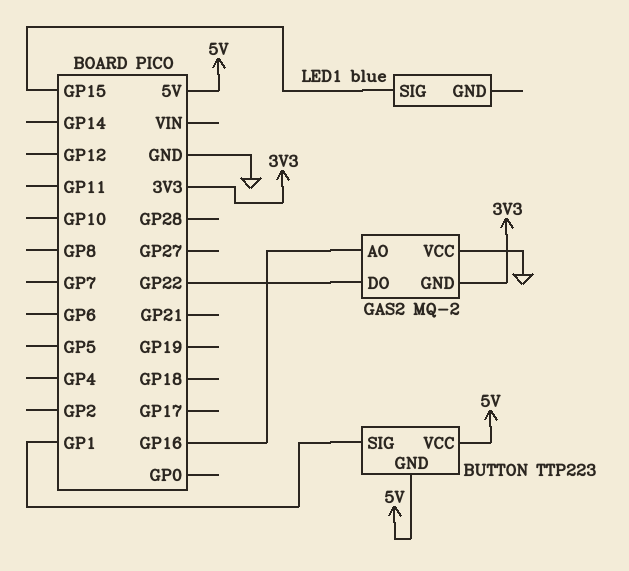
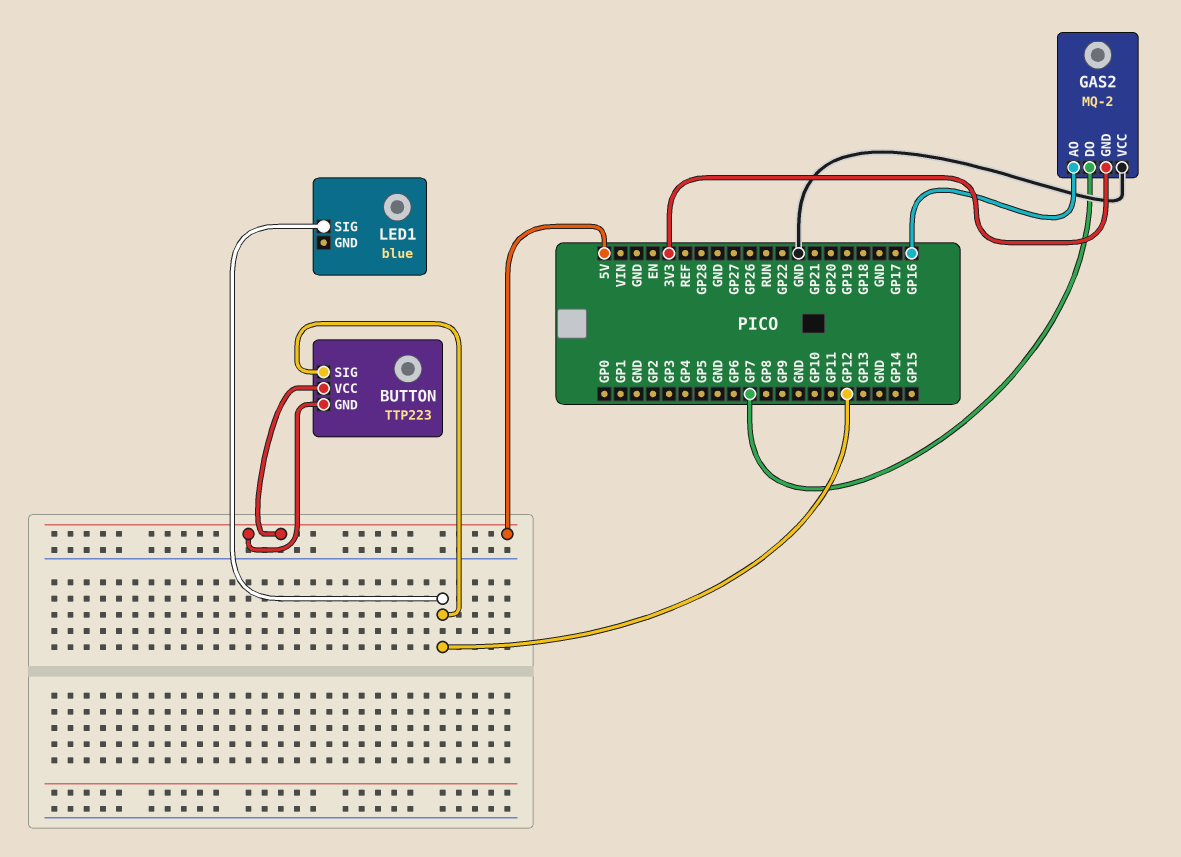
BUTTON pin SIG: GP1 -> GP12
GAS2 pin DO: GP22 -> GP7
LED1 pin SIG: GP15 -> GP12

